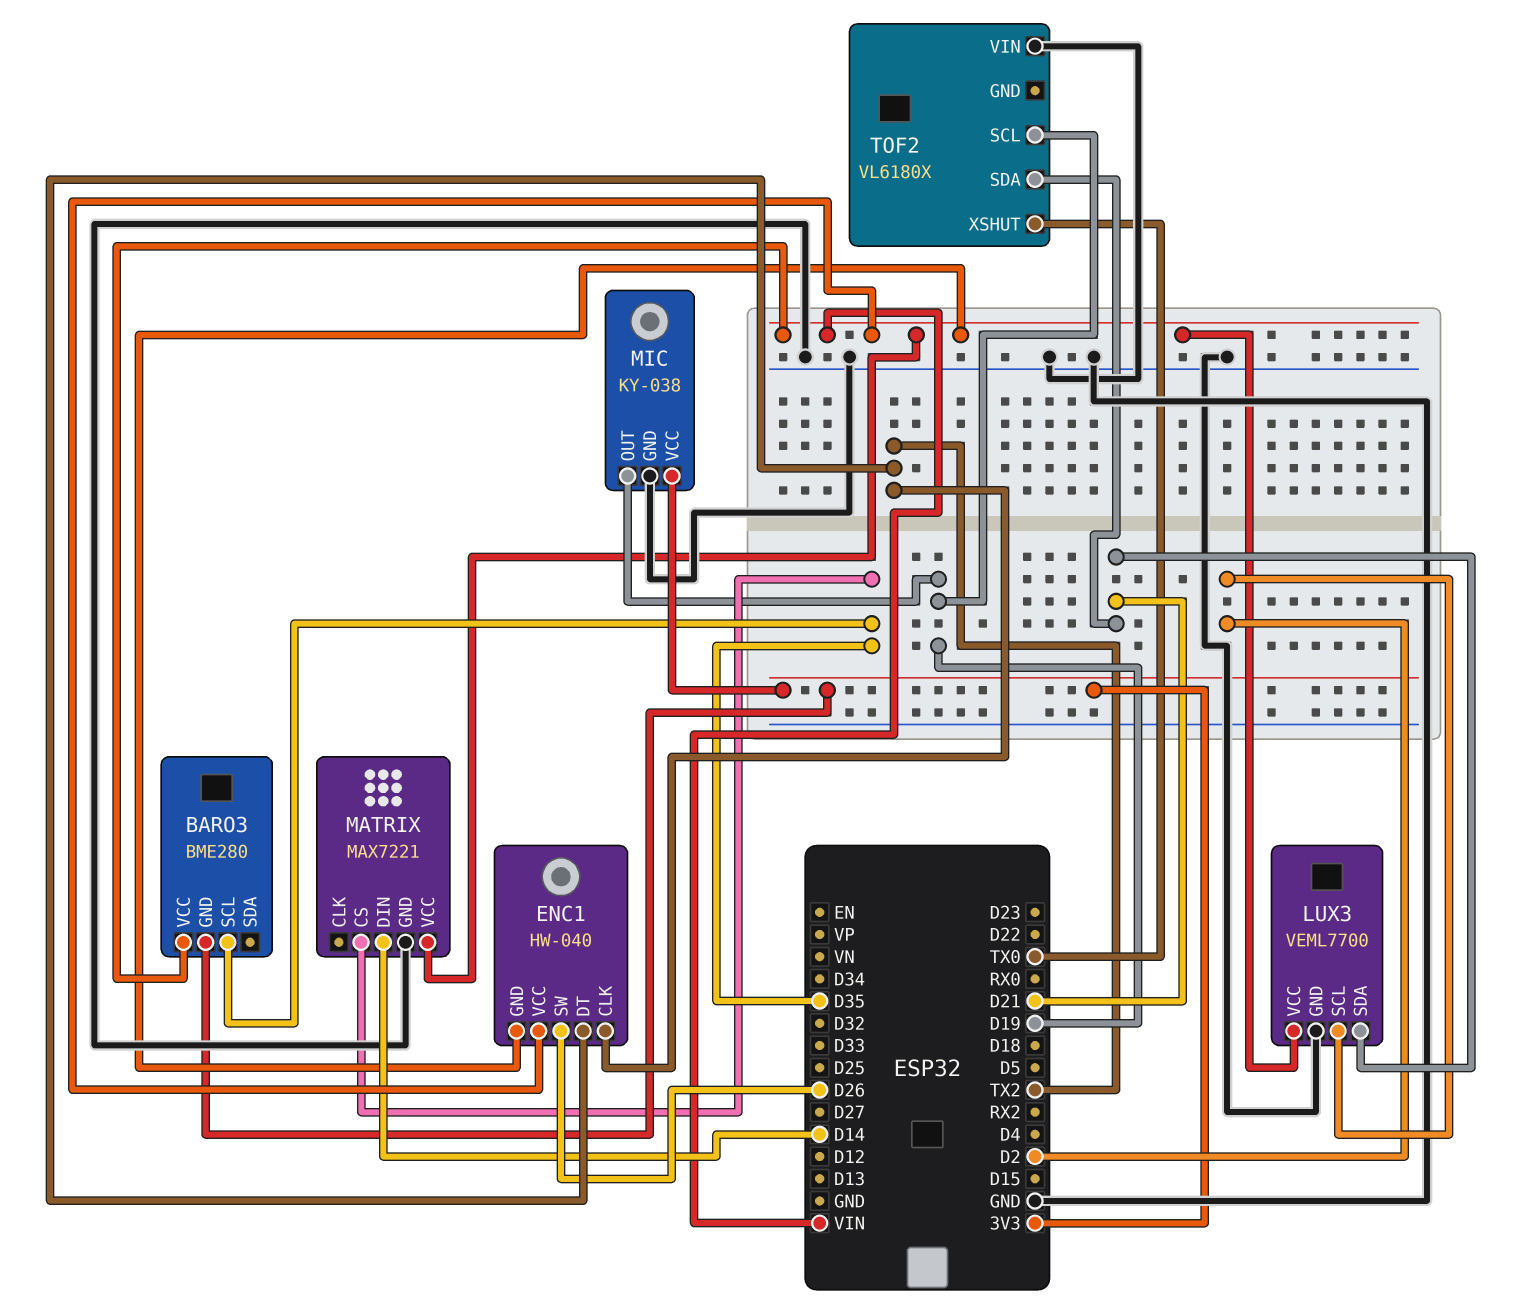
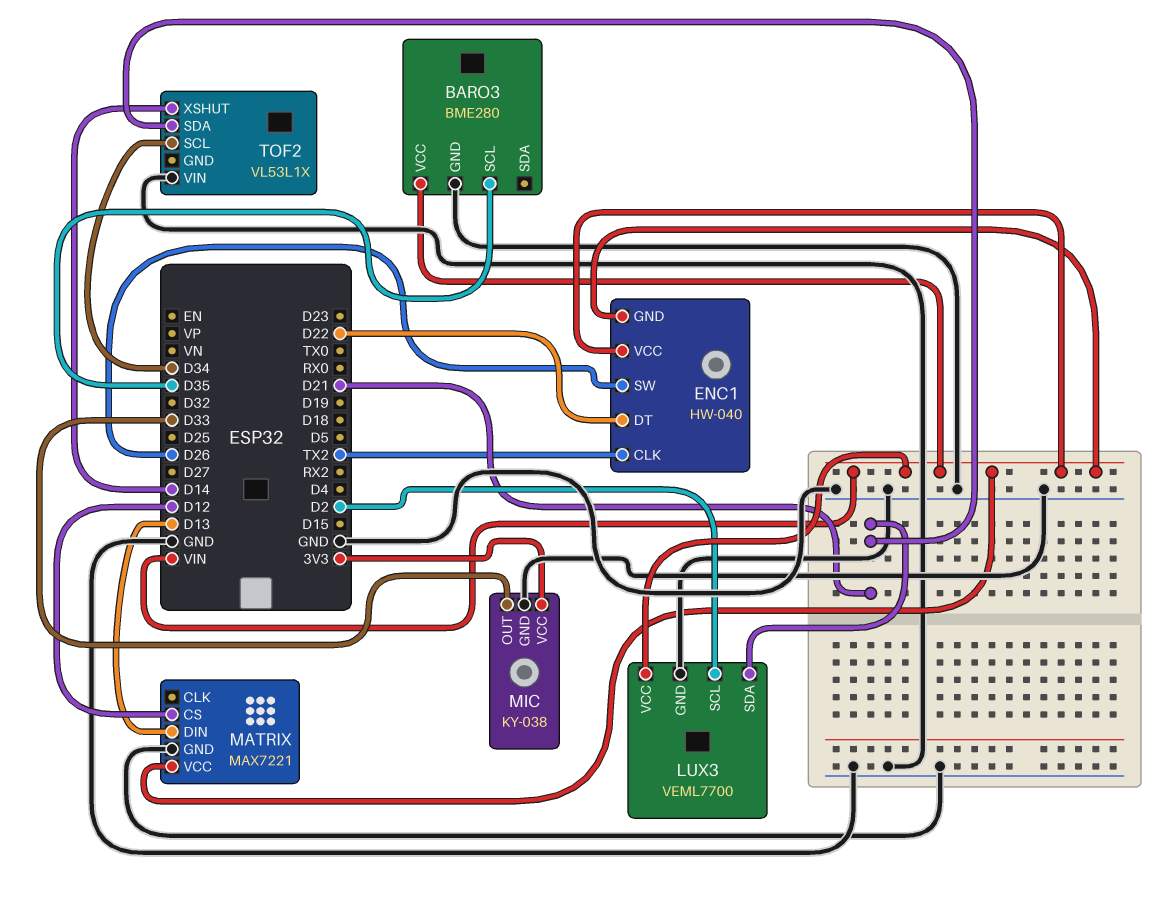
BARO3 pin GND: 3V3 -> GND
ENC1 pin DT: TX2 -> D22
MATRIX pin CS: D35 -> D12
MATRIX pin DIN: D14 -> D13
MIC pin OUT: D19 -> D33
TOF2: VL6180X -> VL53L1X
TOF2 pin SCL: D19 -> D34
TOF2 pin XSHUT: TX0 -> D14

